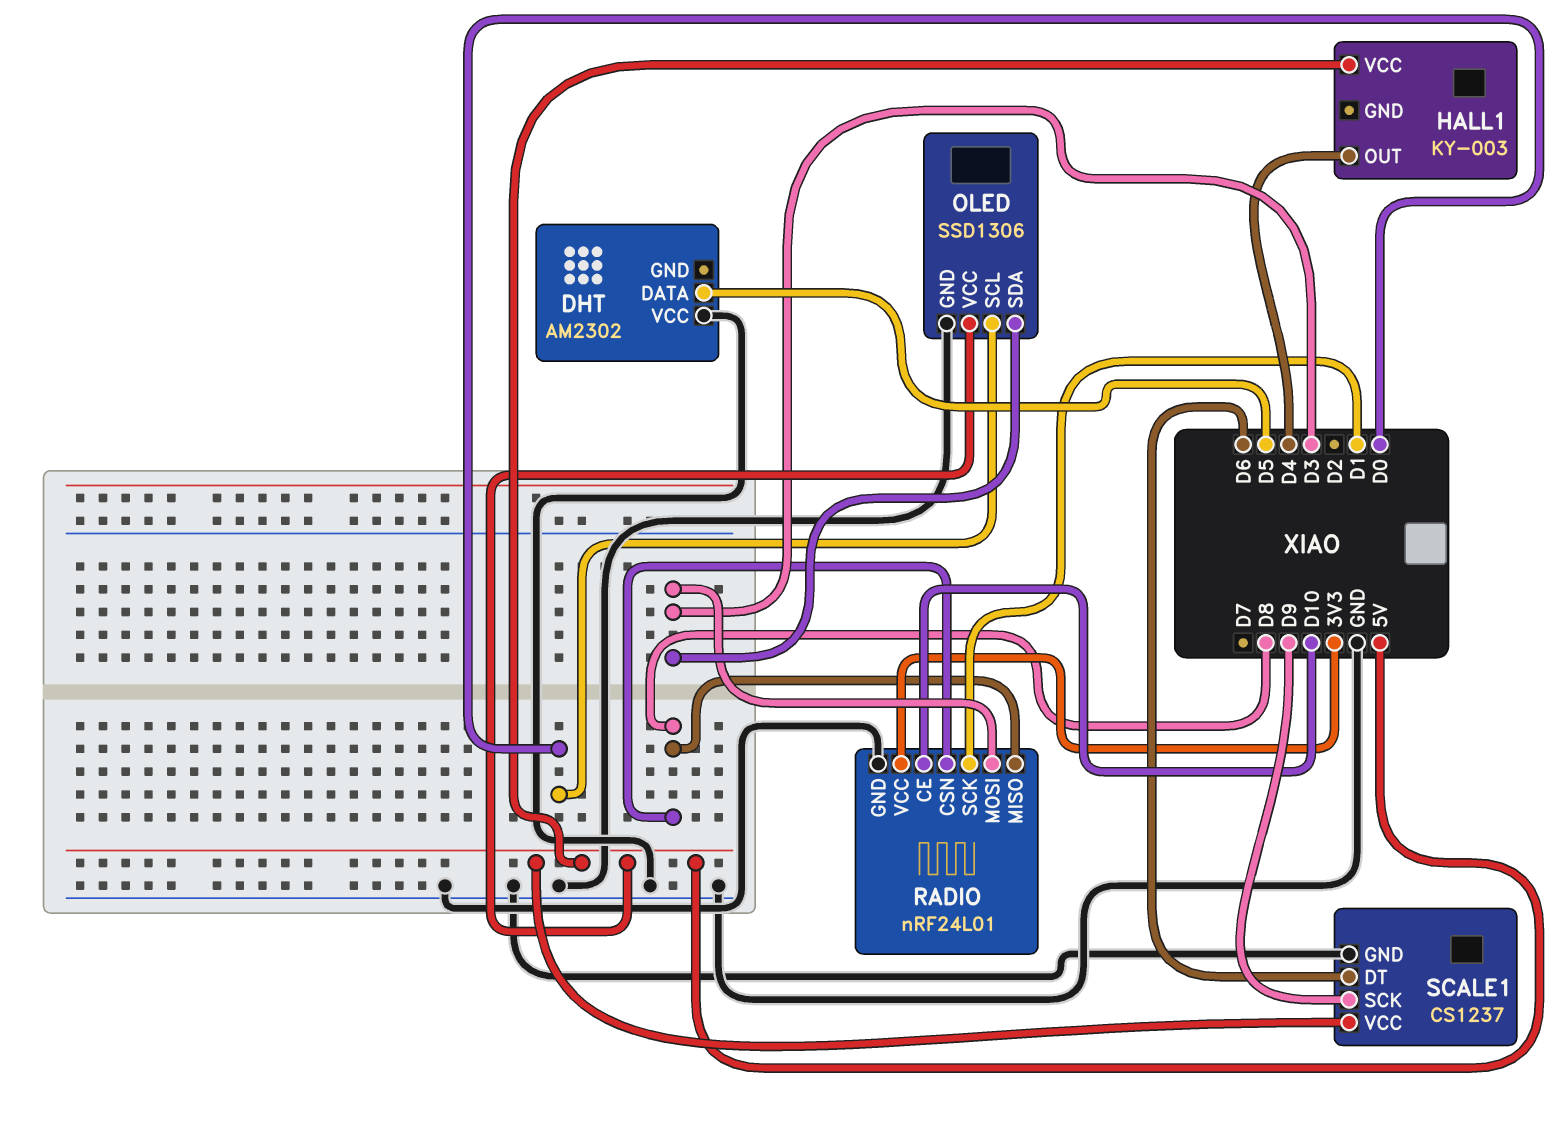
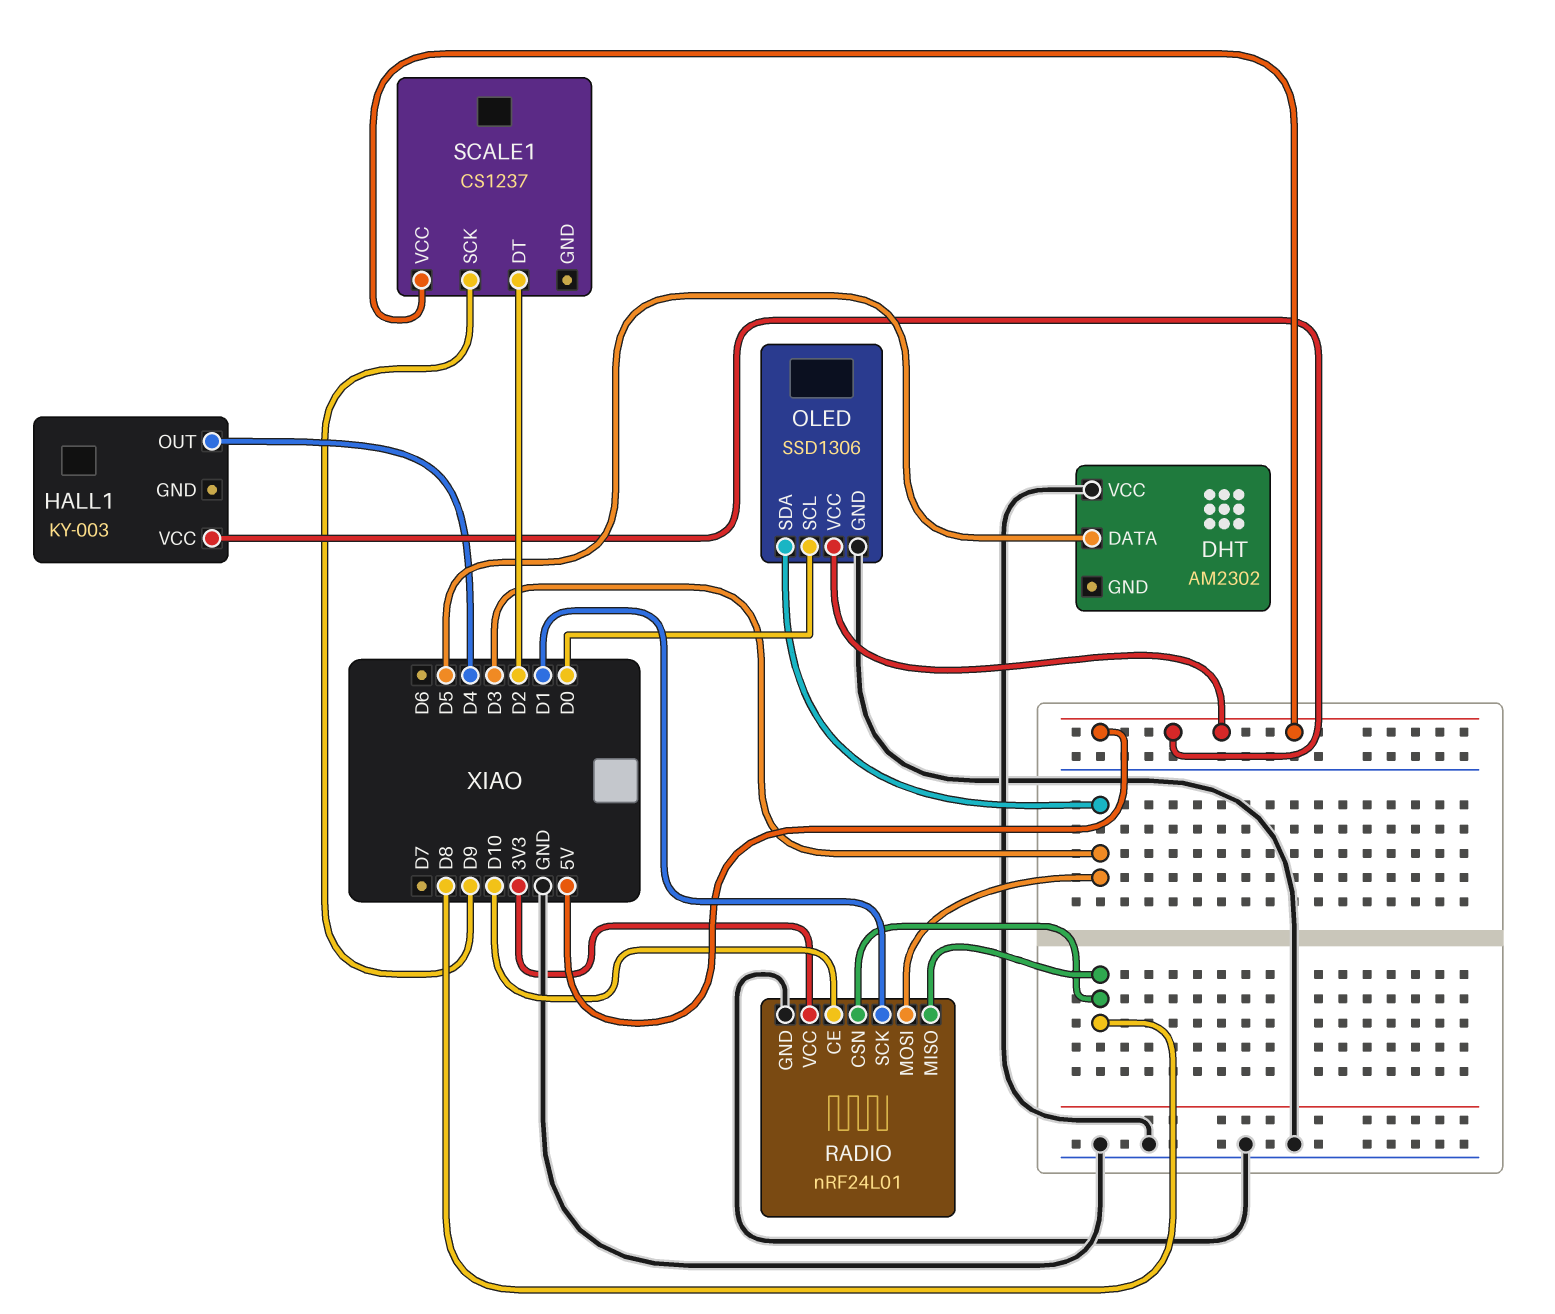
SCALE1 pin DT: D6 -> D2
SCALE1 pin GND: GND -> none

